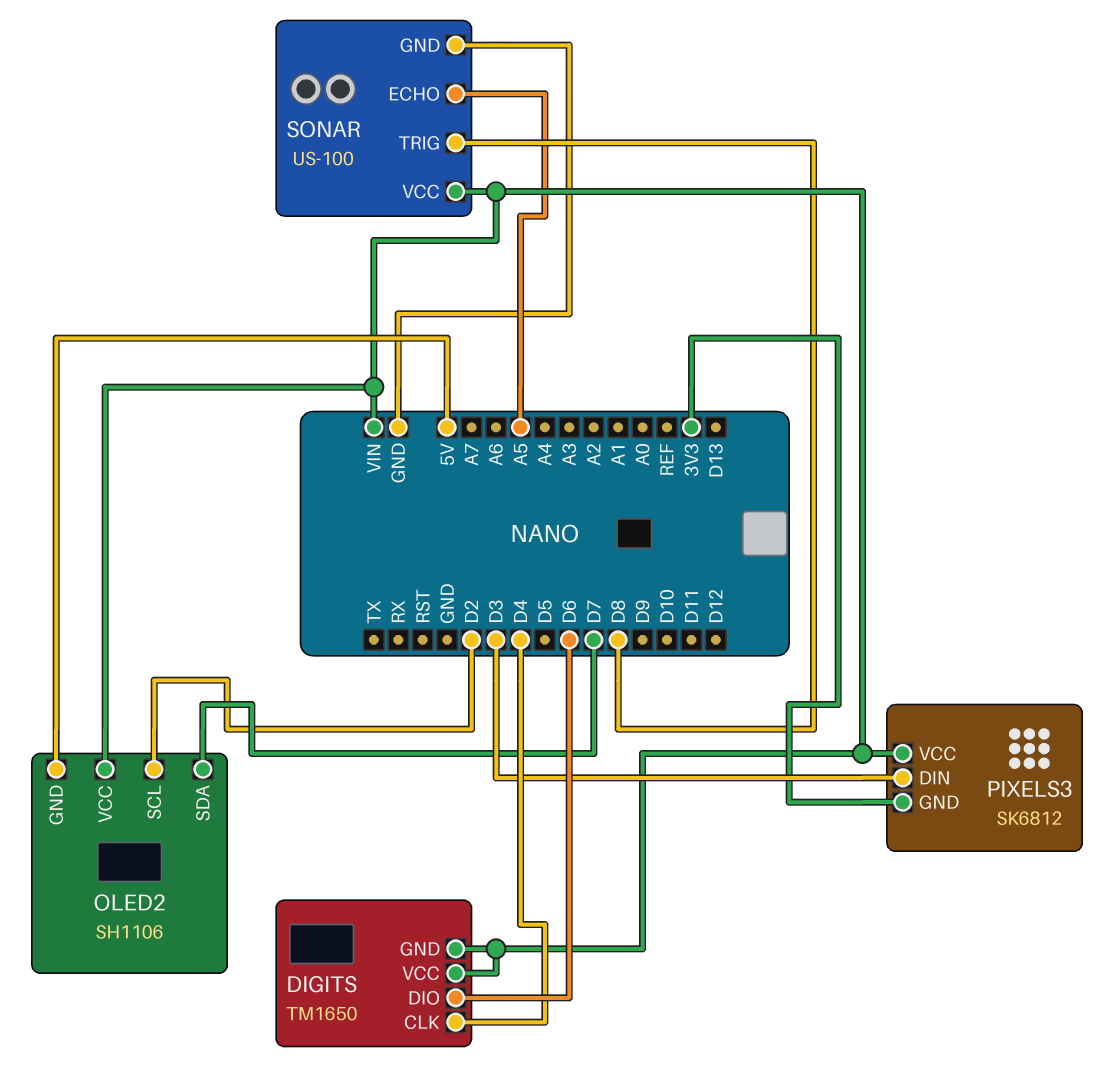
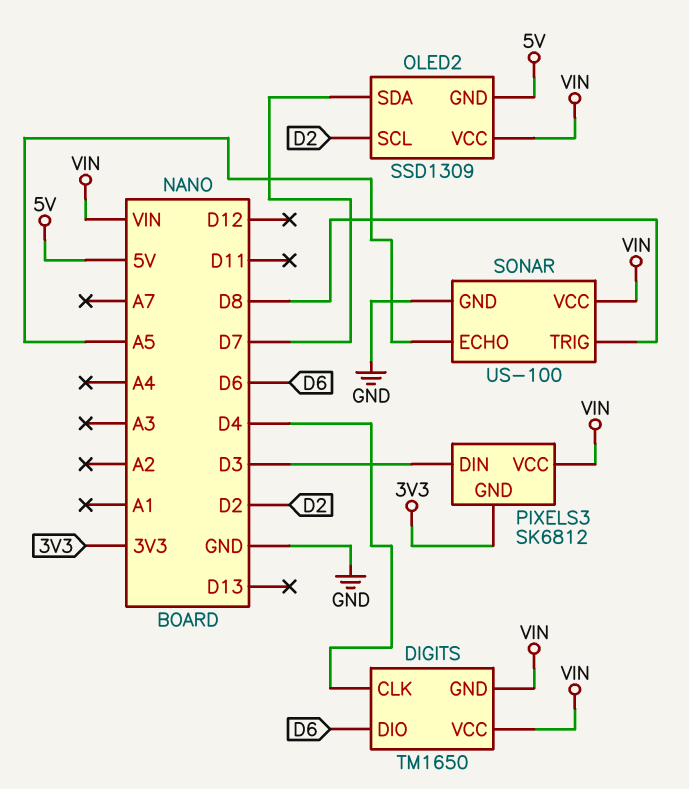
OLED2: SH1106 -> SSD1309

